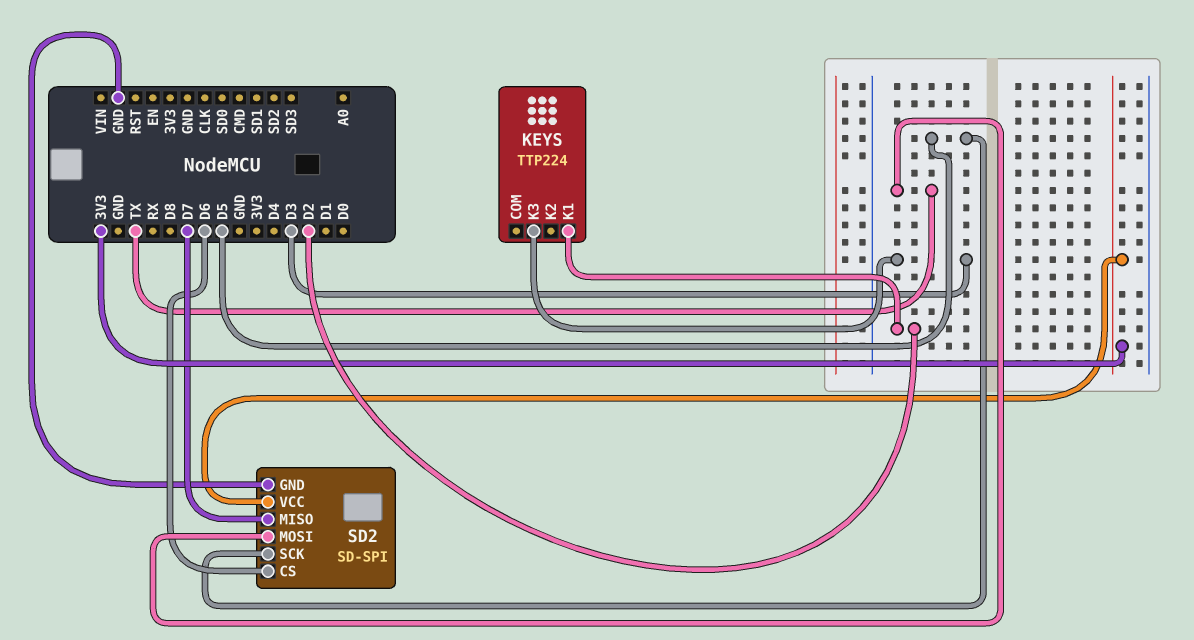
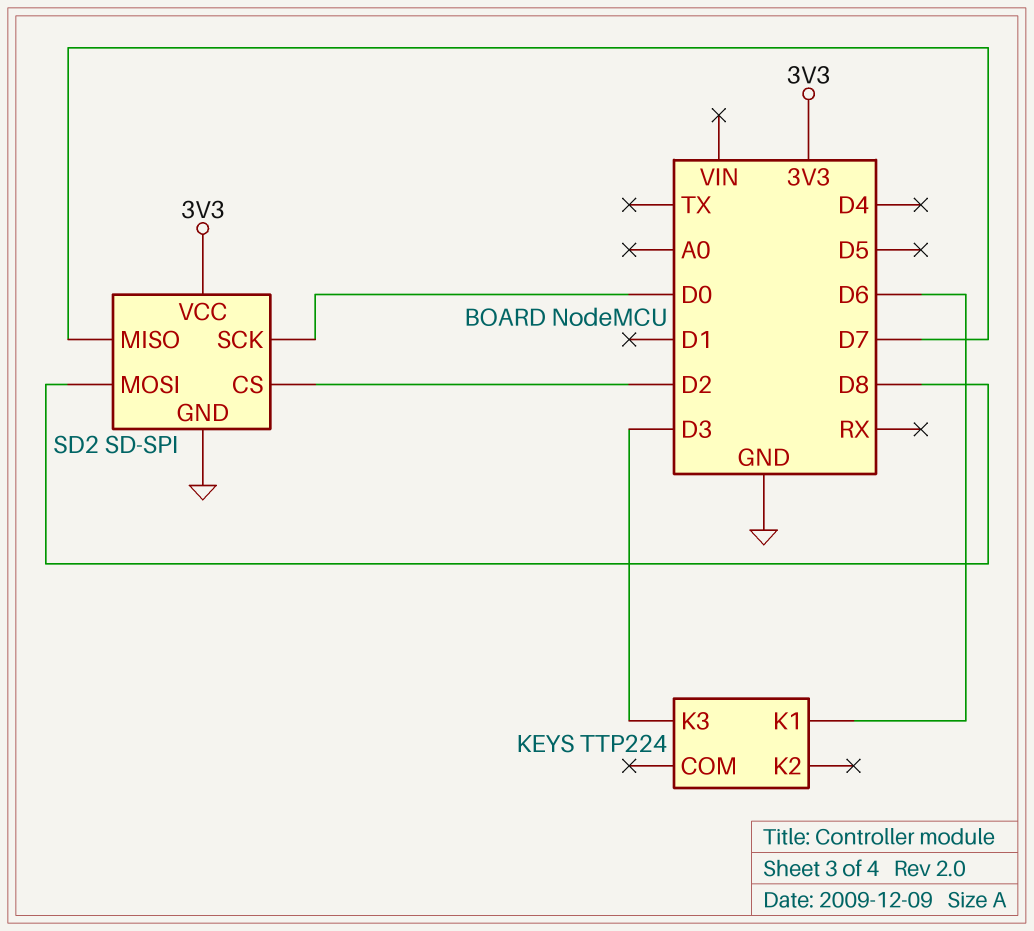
KEYS pin K1: D2 -> D6
SD2 pin CS: D6 -> D2
SD2 pin MOSI: TX -> D8
SD2 pin SCK: D5 -> D0

